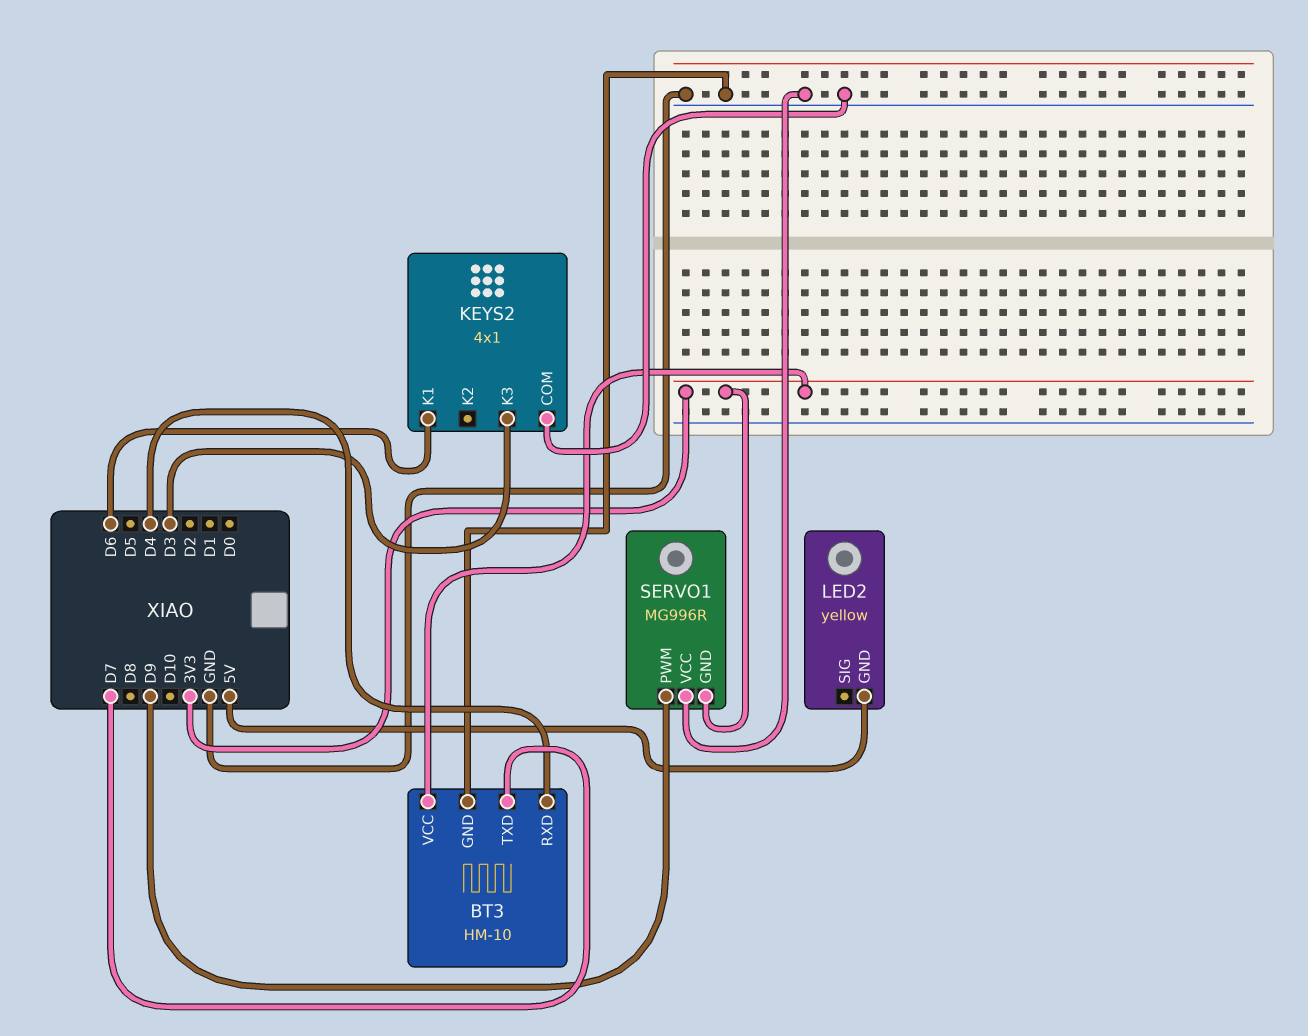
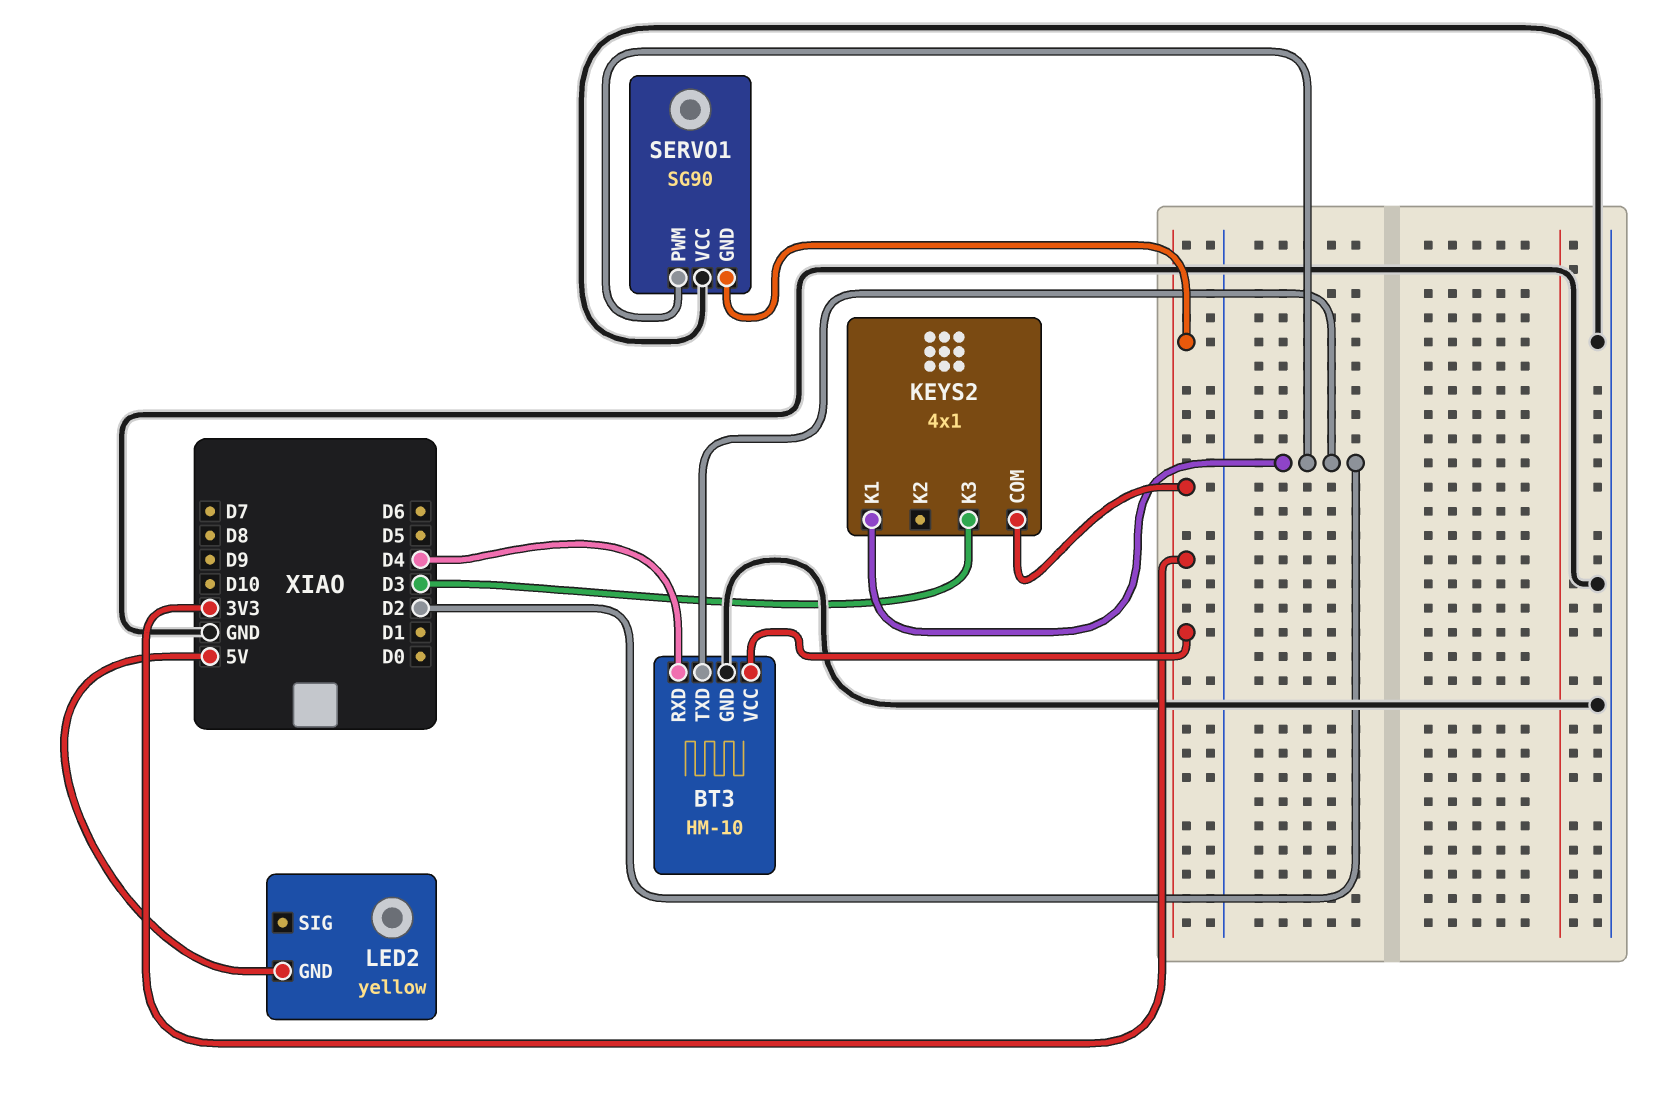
BT3 pin TXD: D7 -> D2
KEYS2 pin COM: GND -> 3V3
KEYS2 pin K1: D6 -> D2
SERVO1: MG996R -> SG90
SERVO1 pin PWM: D9 -> D2

